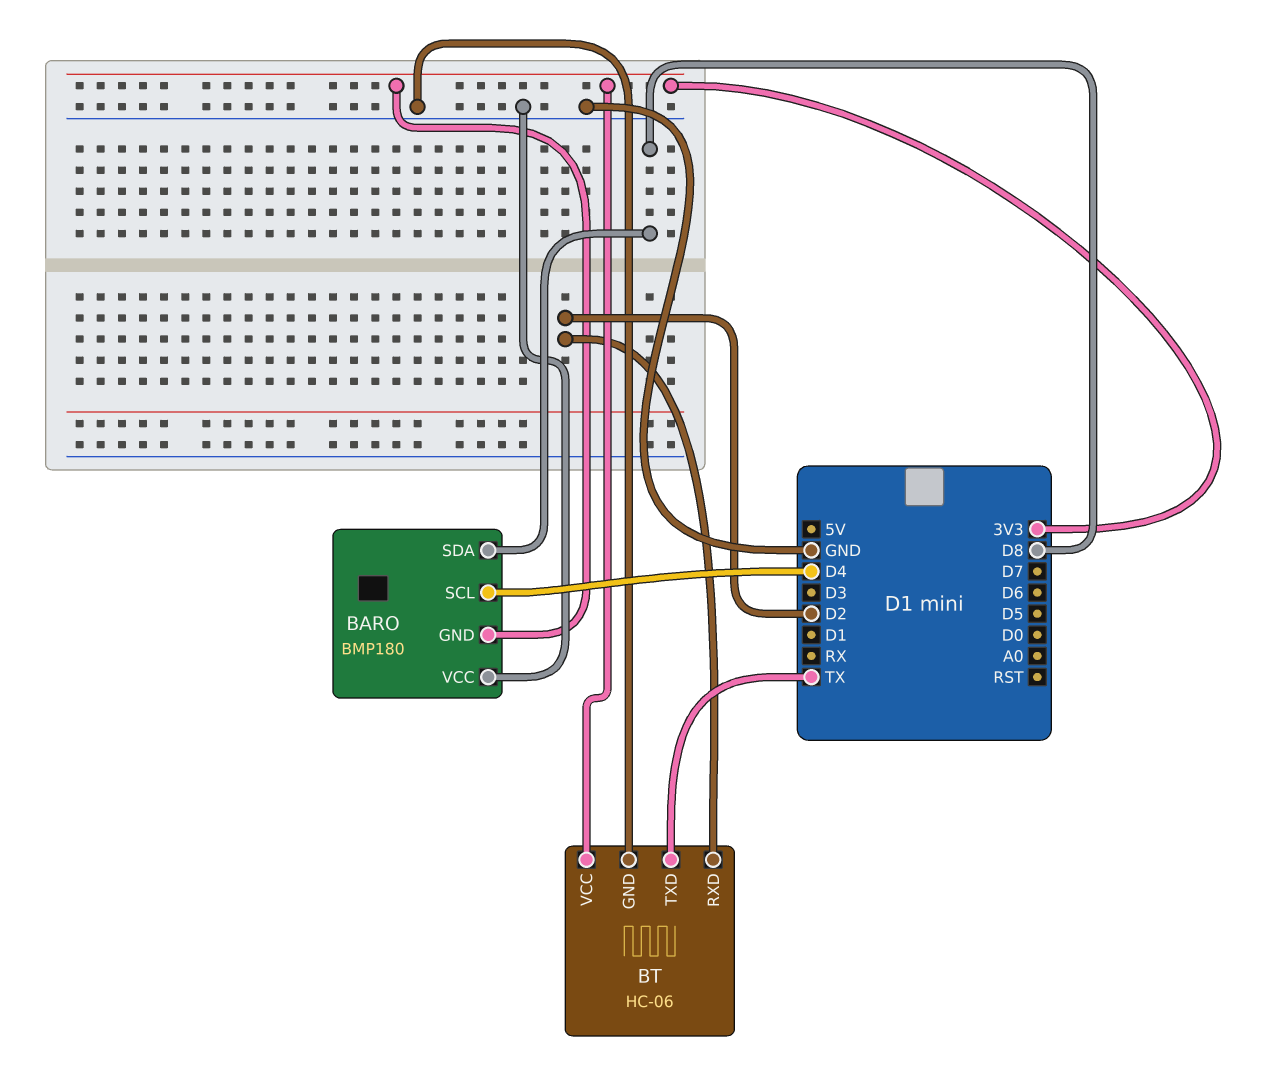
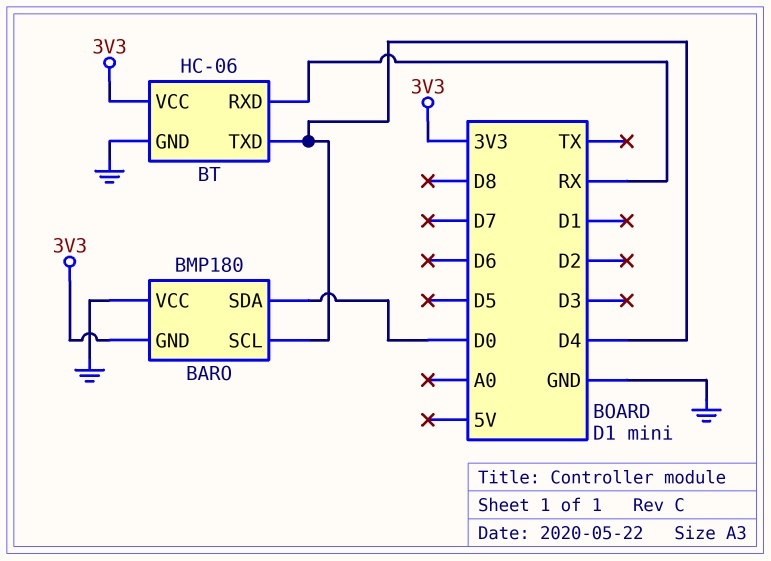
BARO pin SDA: D8 -> D0
BT pin RXD: D2 -> RX
BT pin TXD: TX -> D4

